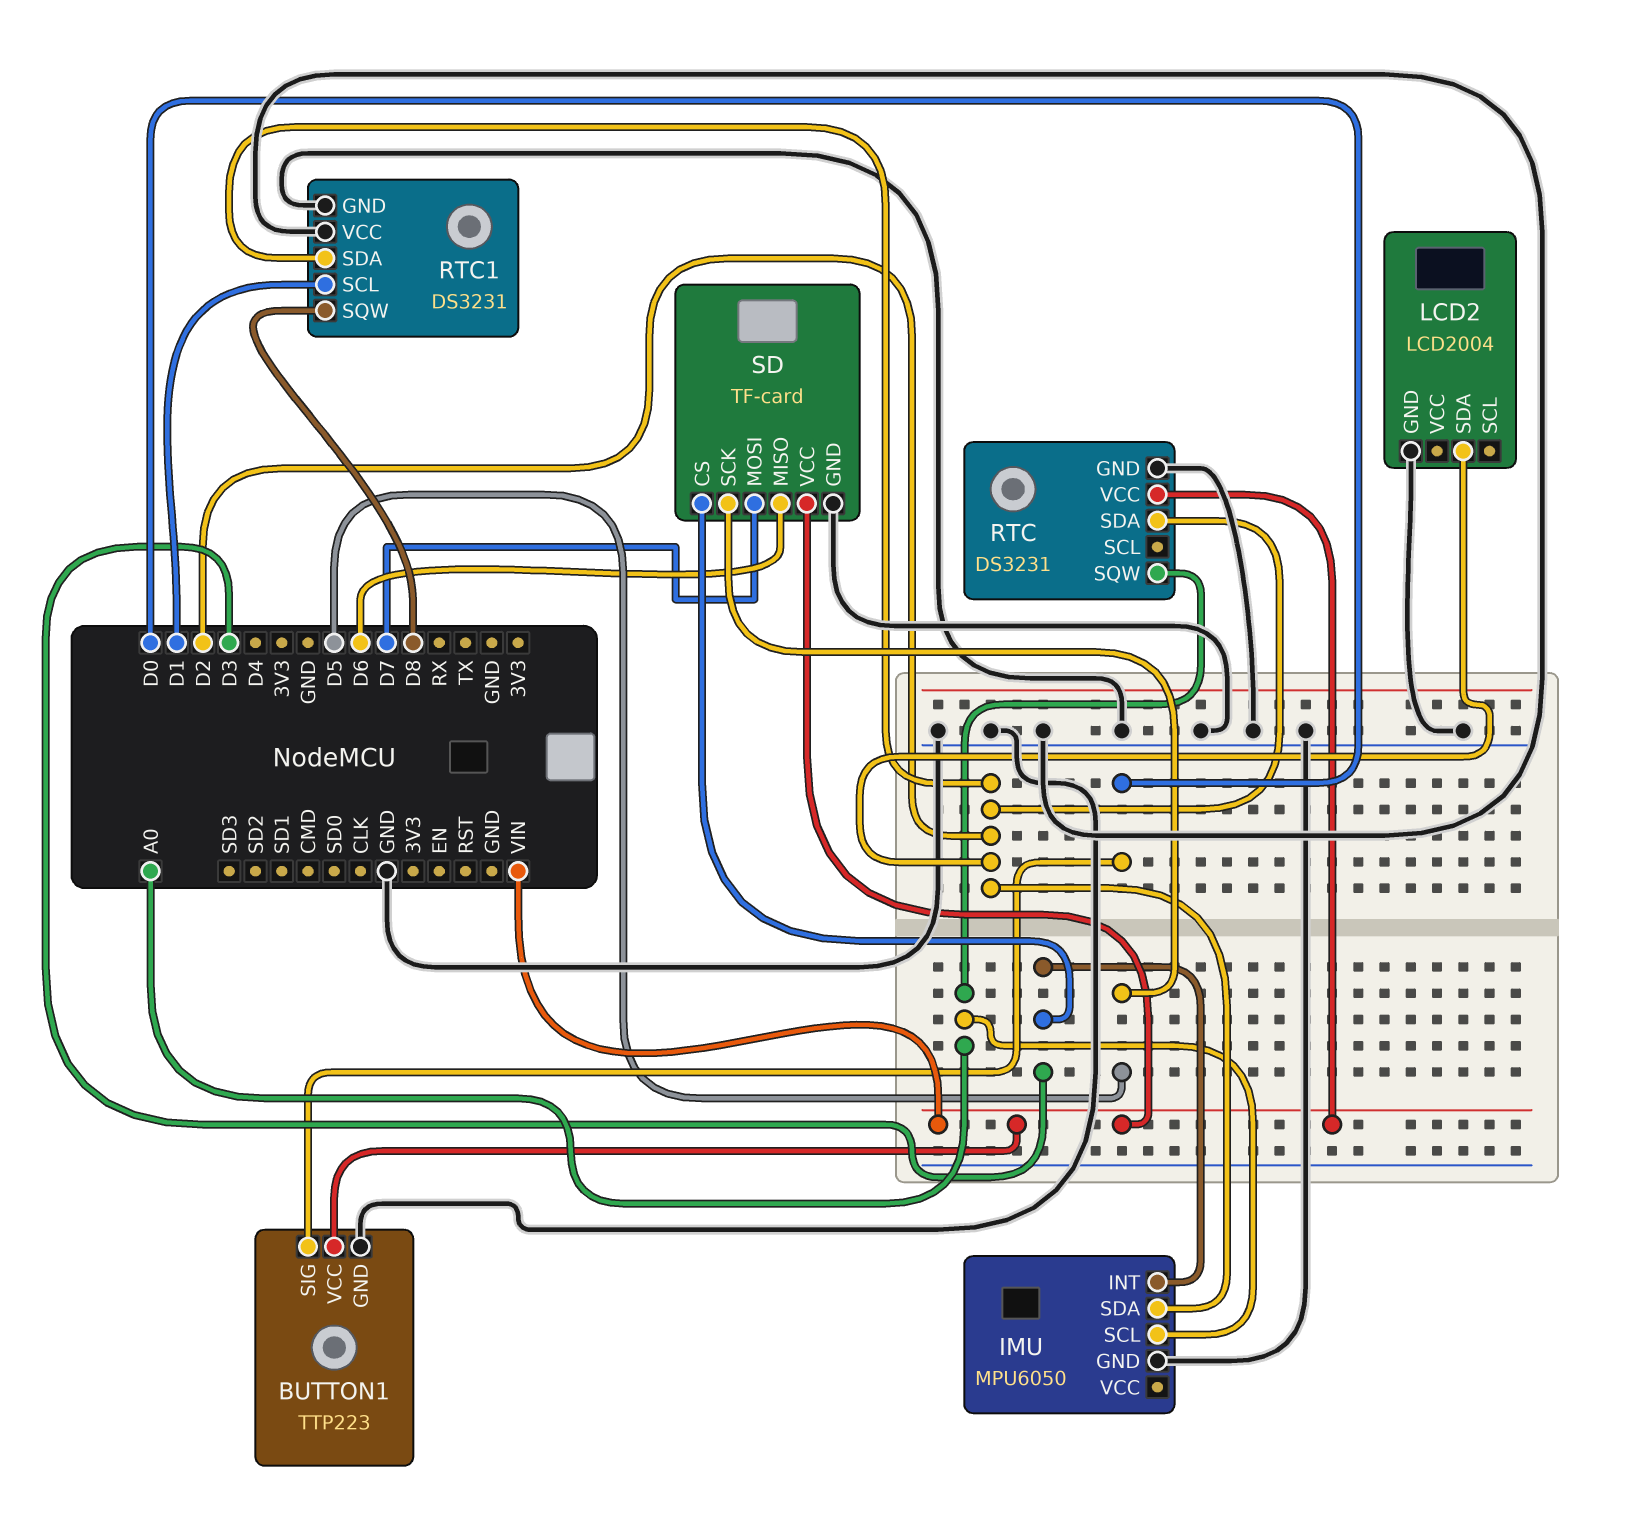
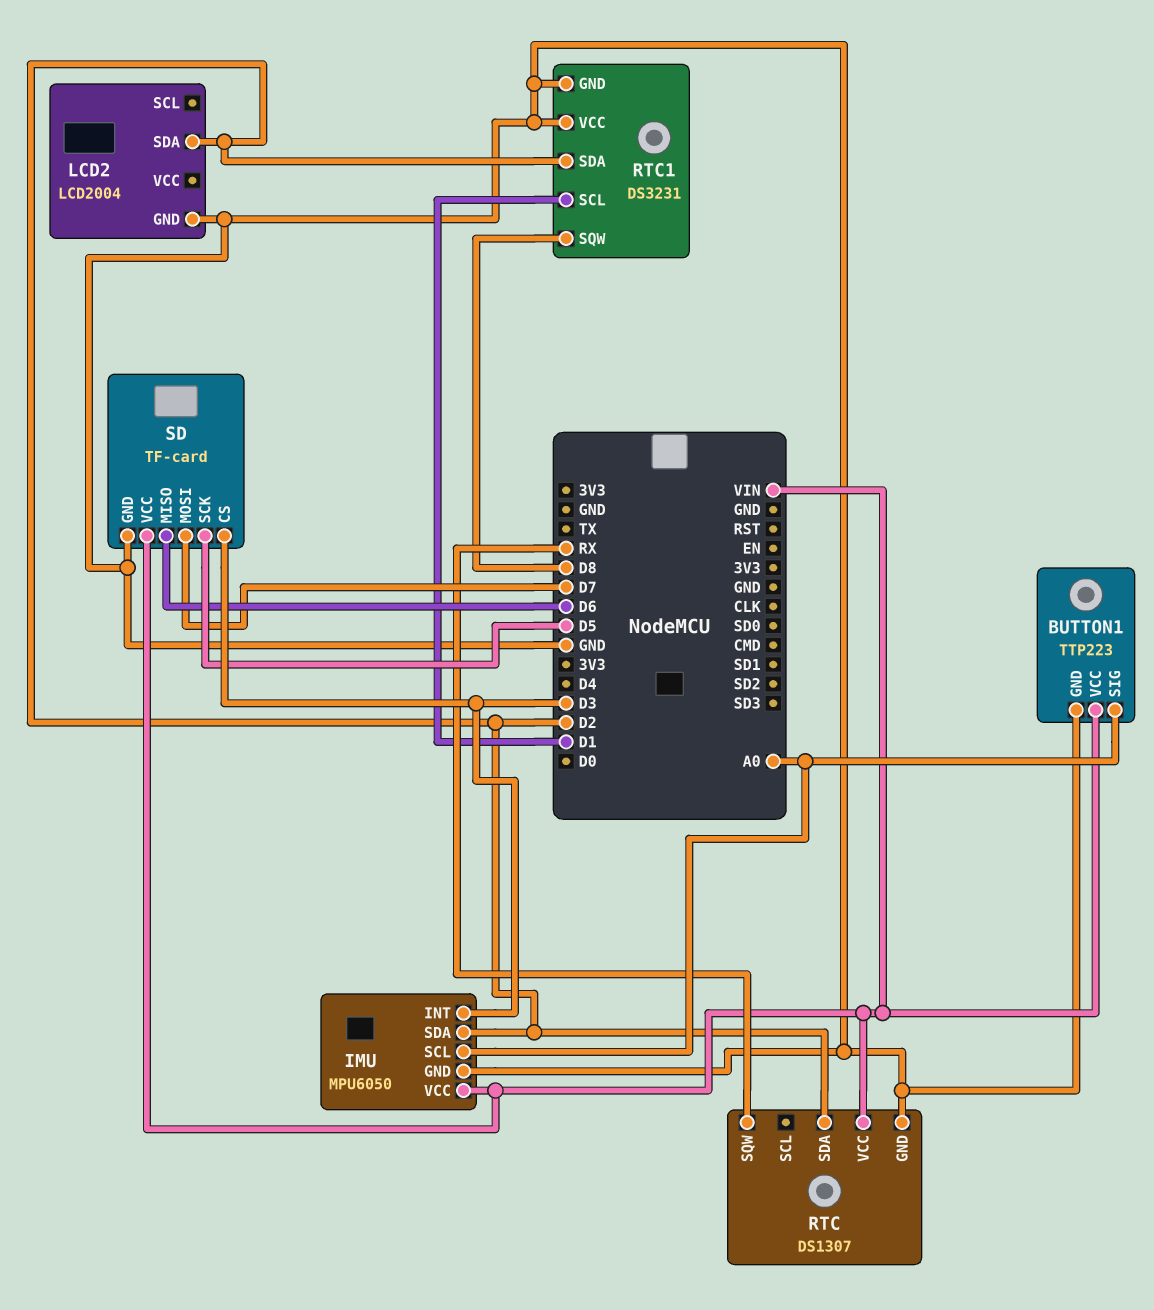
BUTTON1 pin SIG: D0 -> A0
IMU pin VCC: none -> VIN
RTC: DS3231 -> DS1307
RTC pin SQW: A0 -> RX

